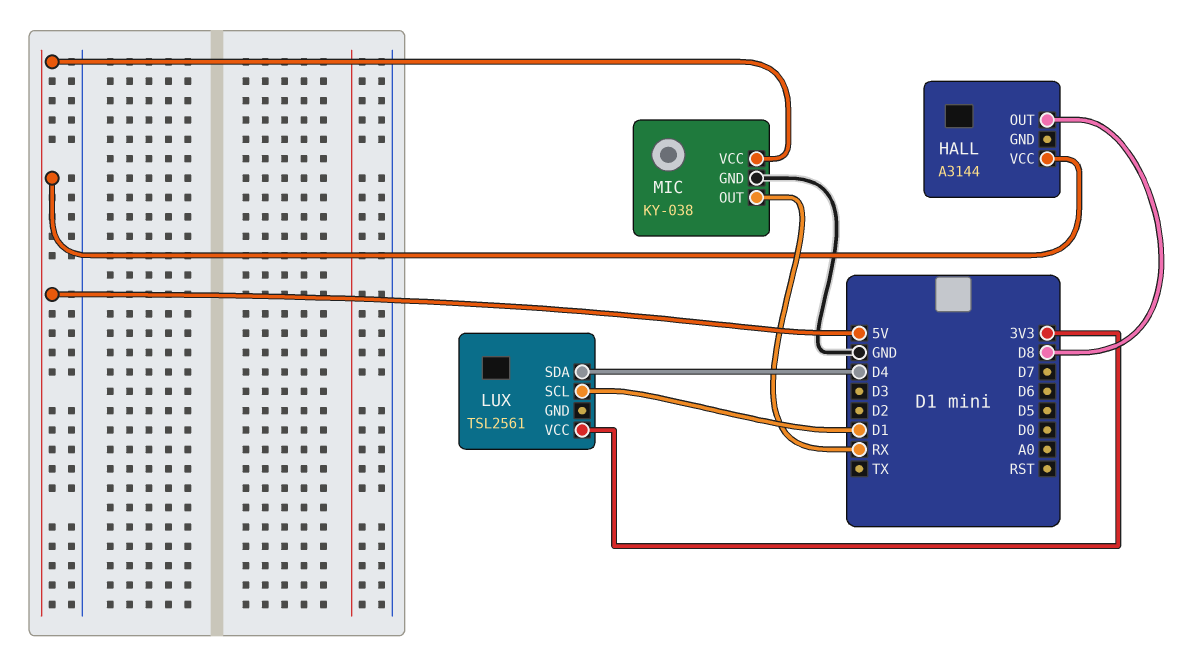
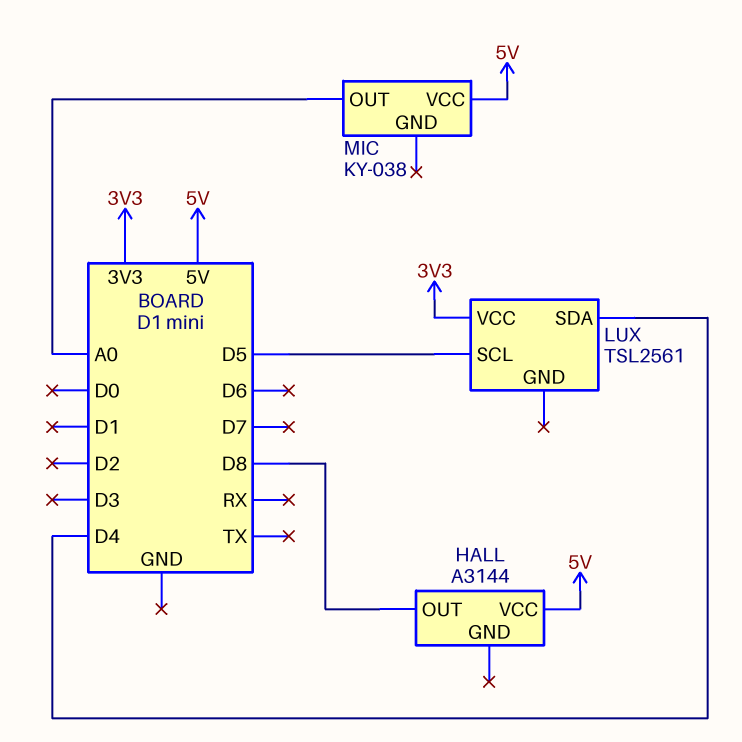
LUX pin SCL: D1 -> D5
MIC pin GND: GND -> none
MIC pin OUT: RX -> A0

